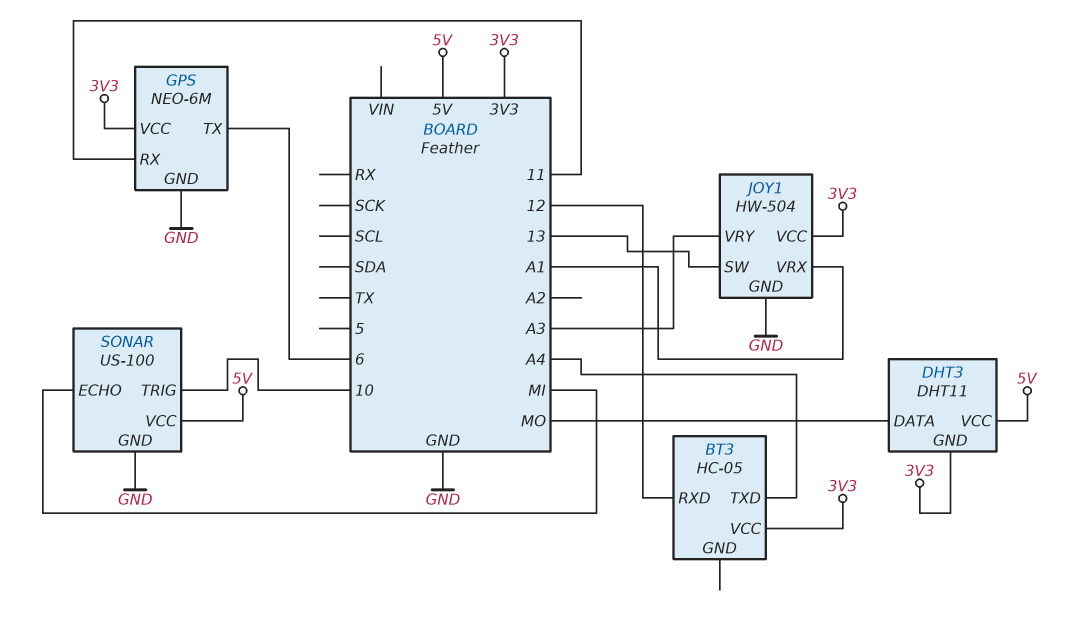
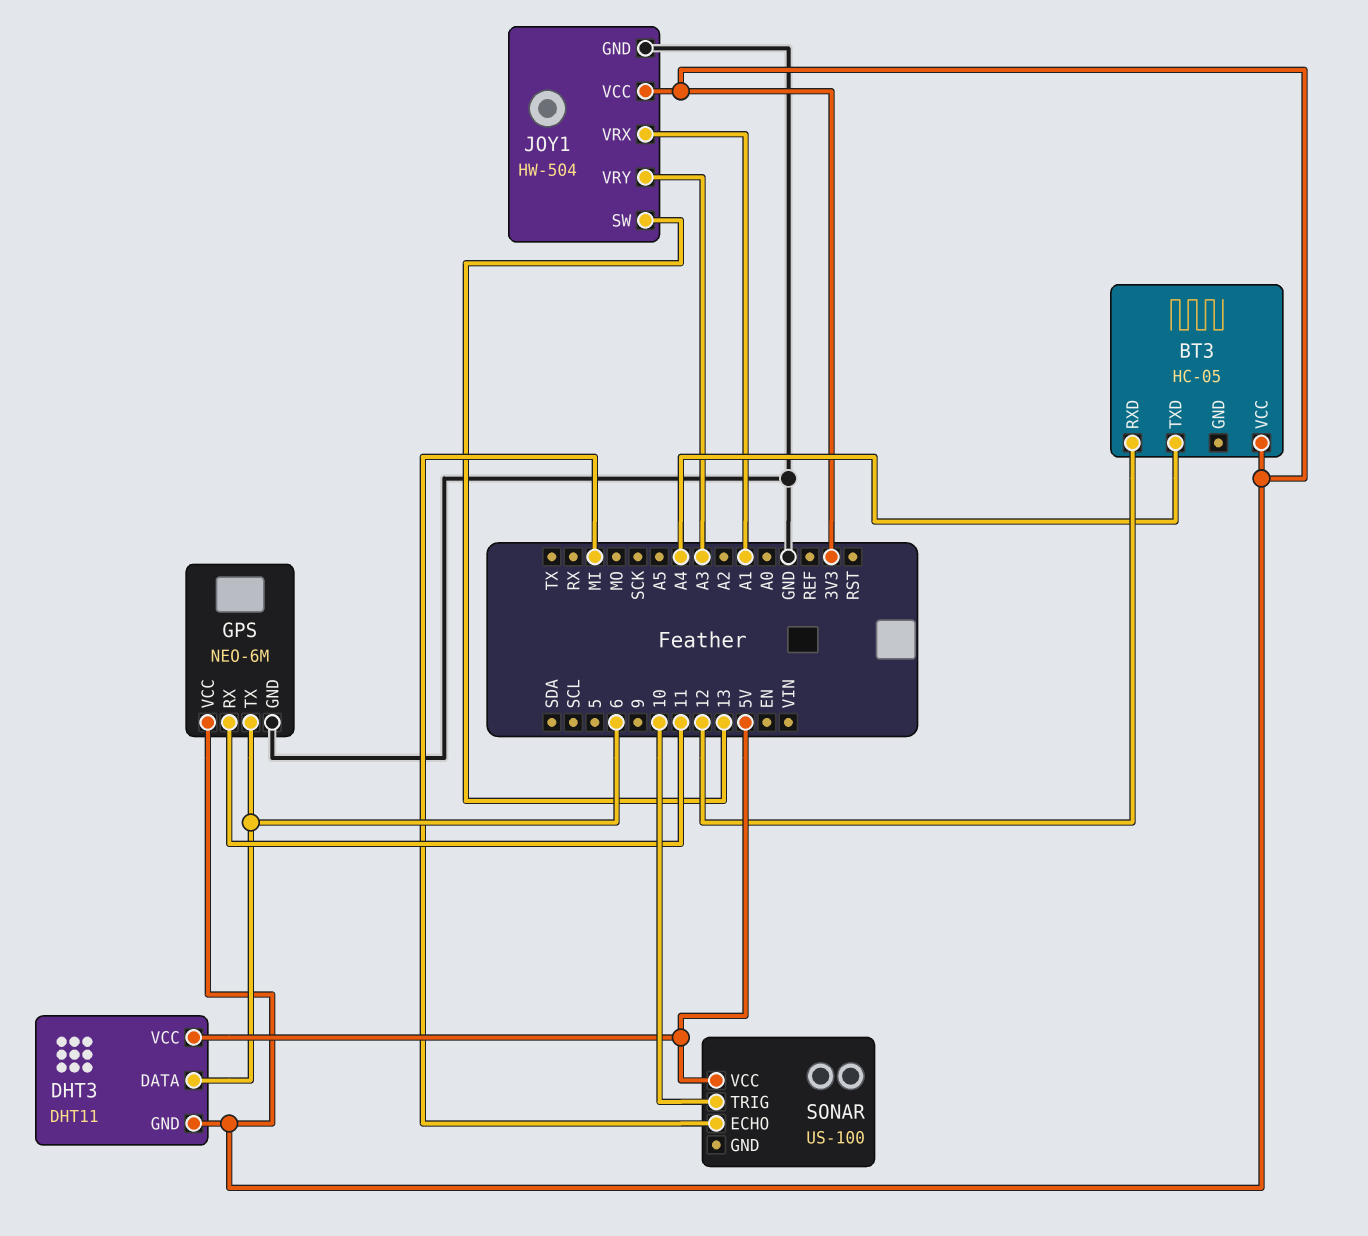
DHT3 pin DATA: MO -> 6
SONAR pin GND: GND -> none

